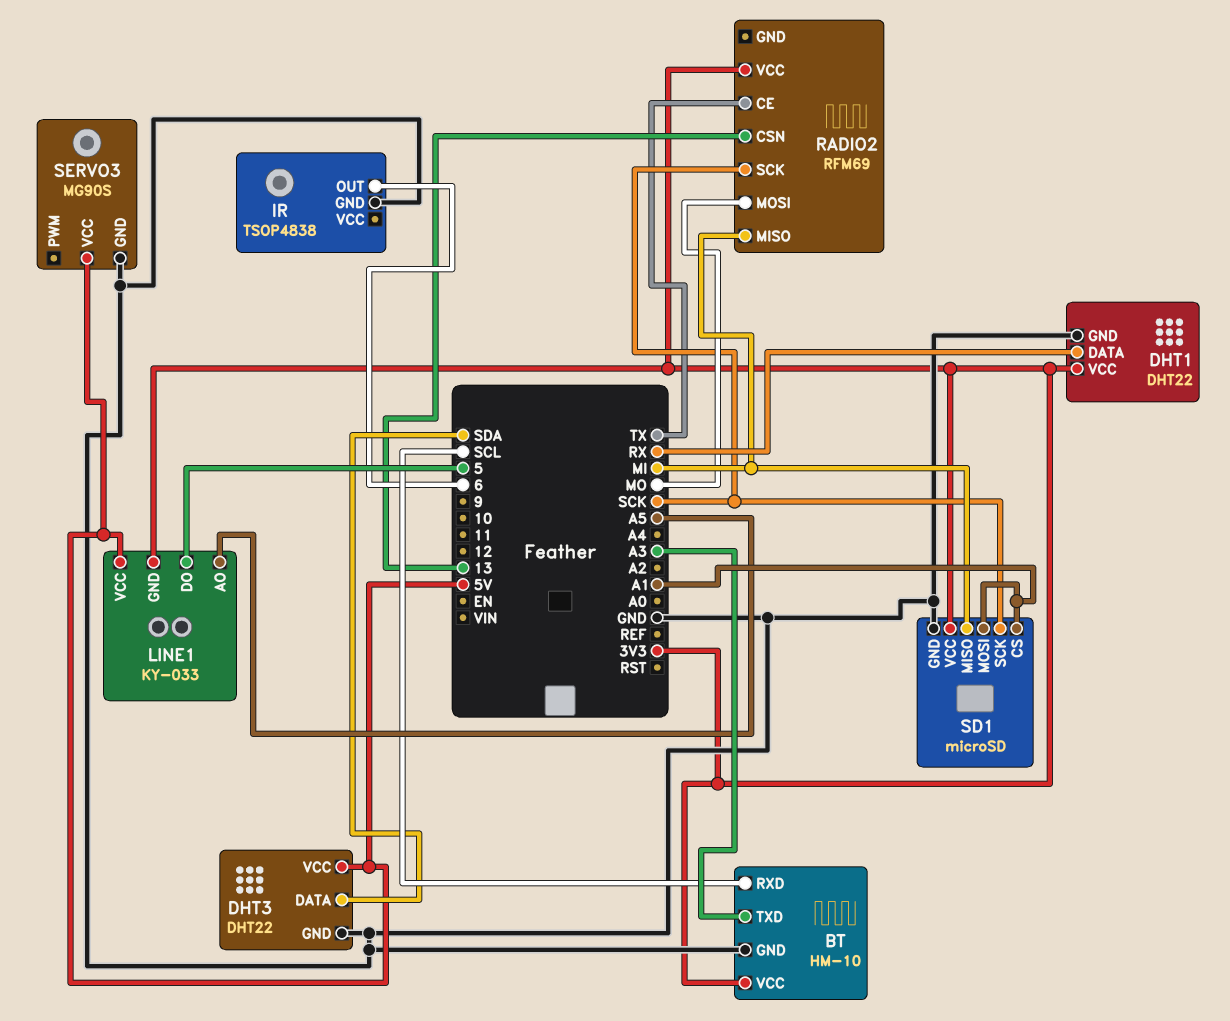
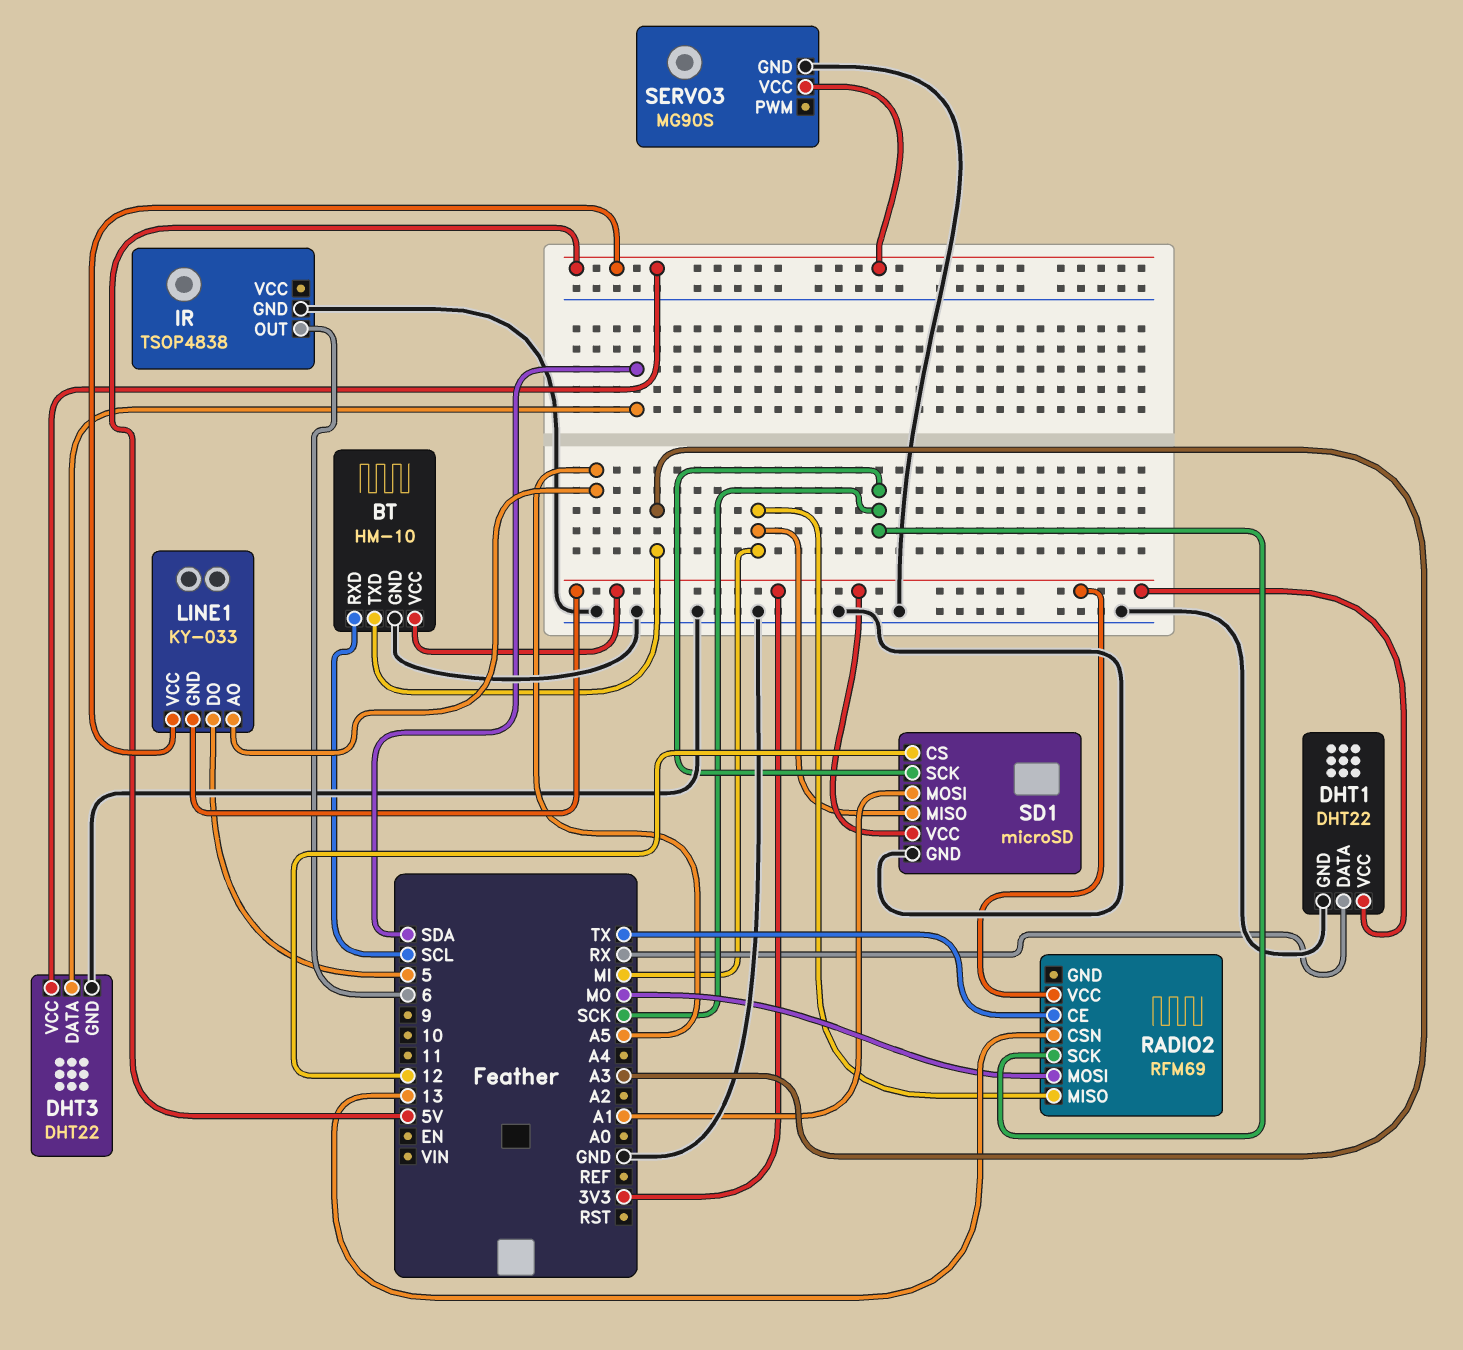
SD1 pin CS: A1 -> 12

